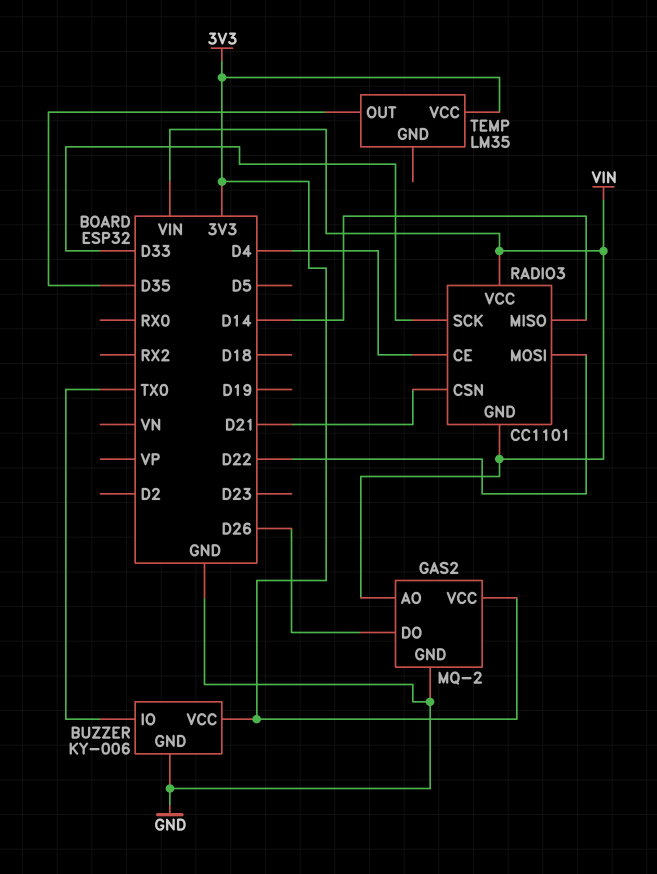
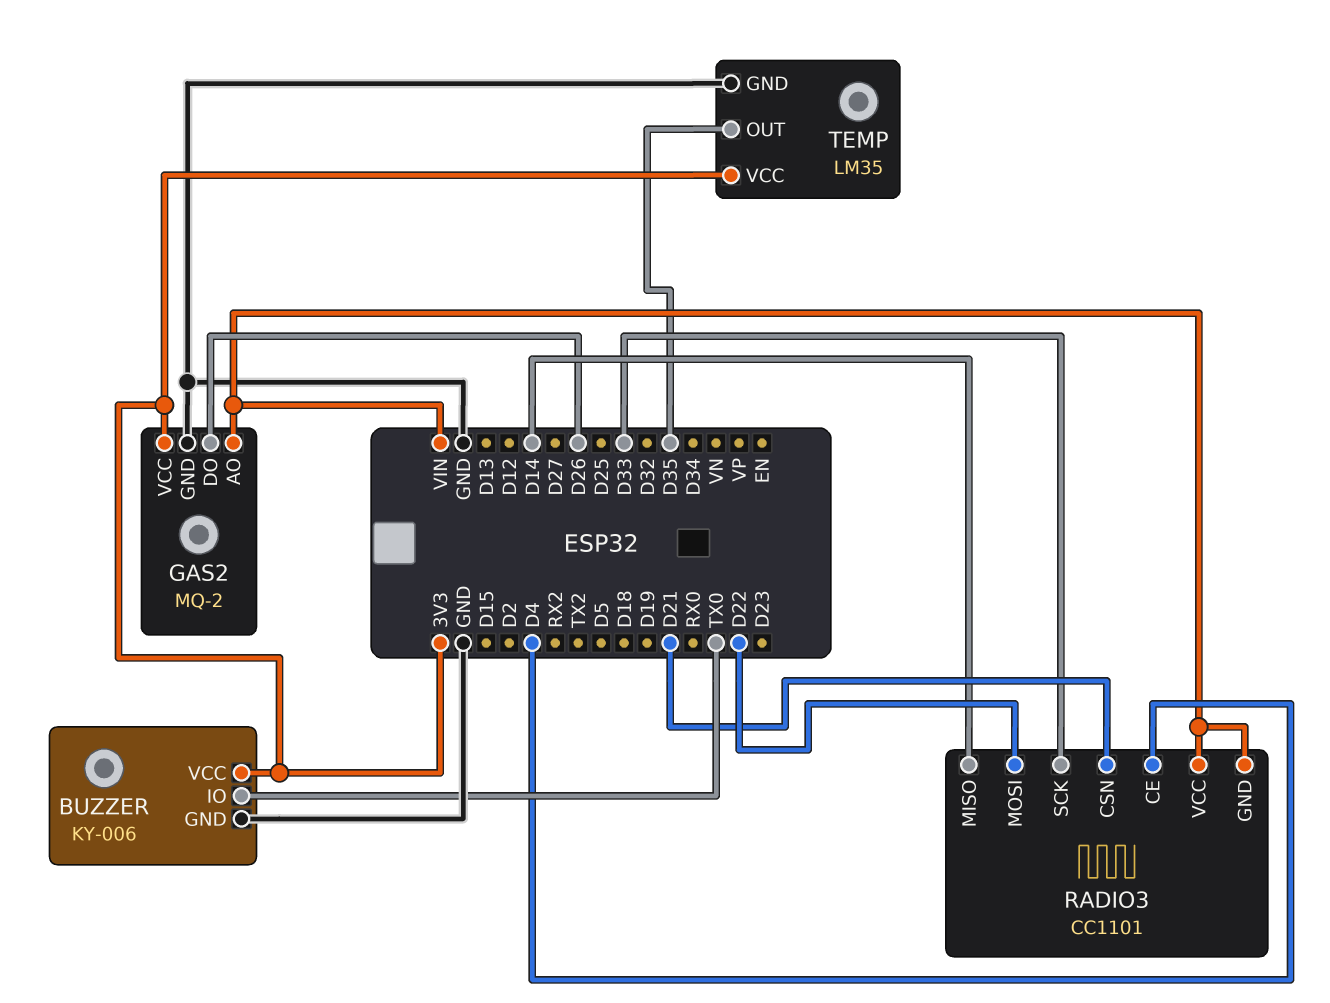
TEMP pin GND: none -> GND

